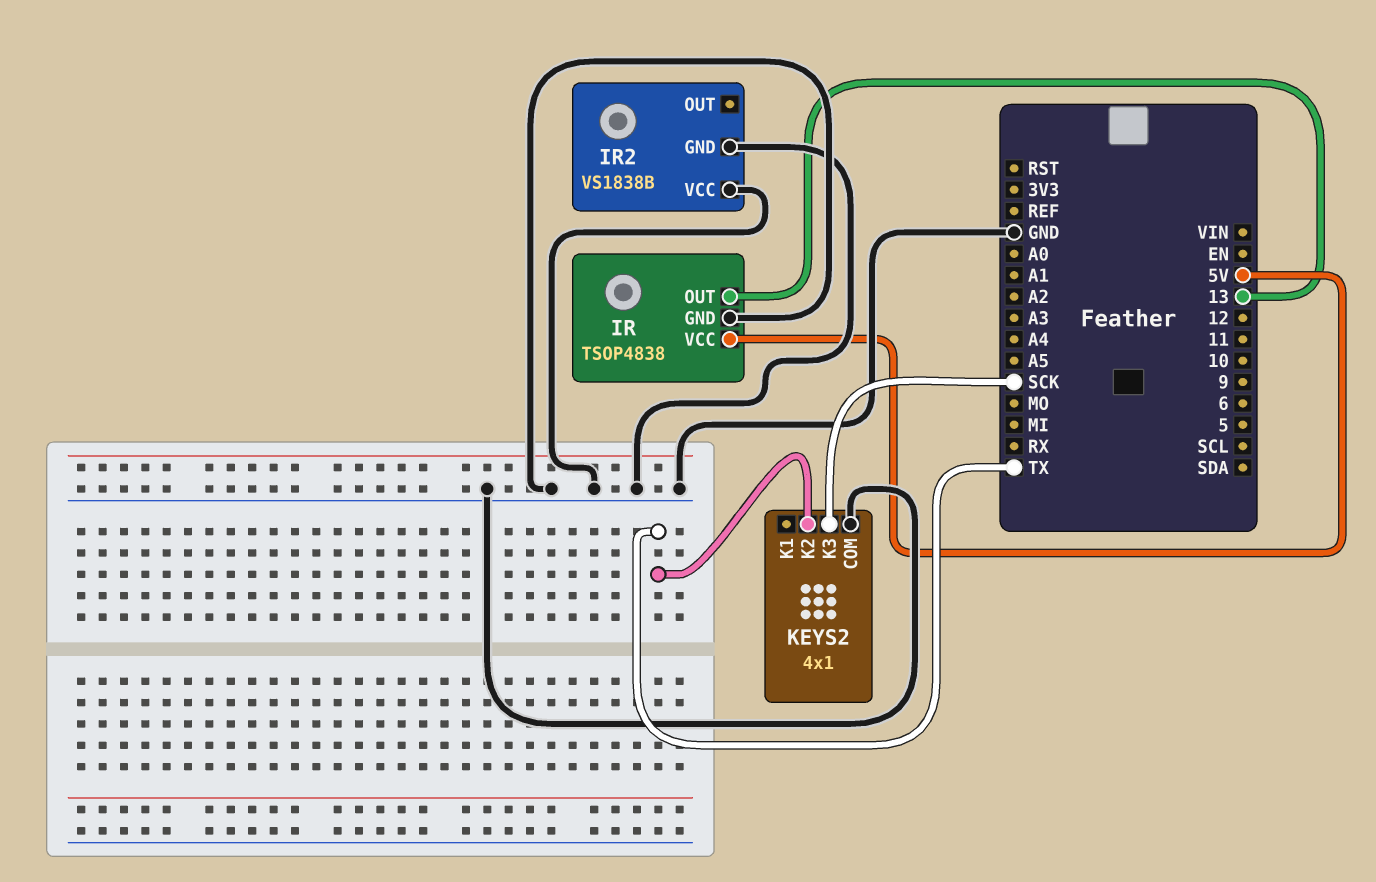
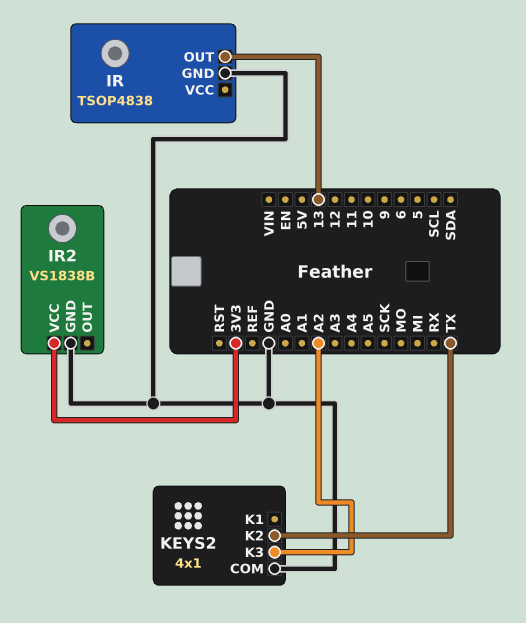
IR pin VCC: 5V -> none
IR2 pin VCC: GND -> 3V3
KEYS2 pin K3: SCK -> A2

